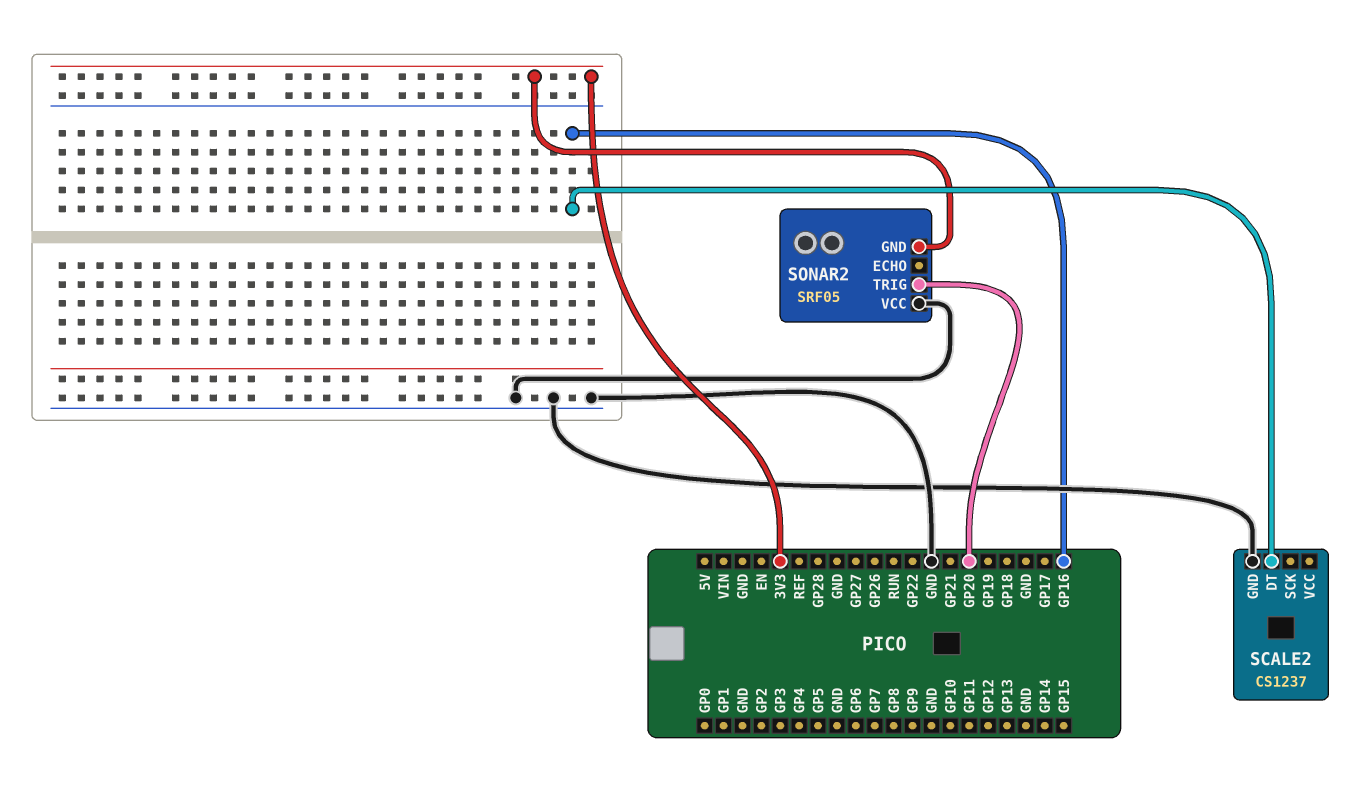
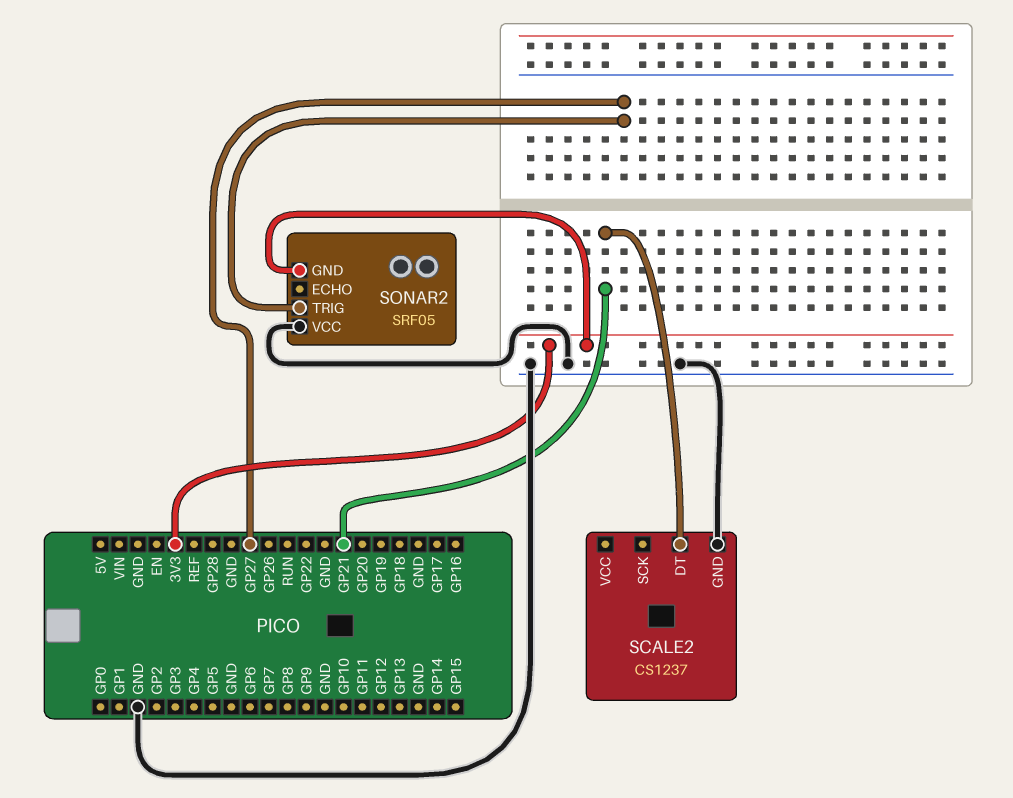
SCALE2 pin DT: GP16 -> GP21
SONAR2 pin TRIG: GP20 -> GP27

